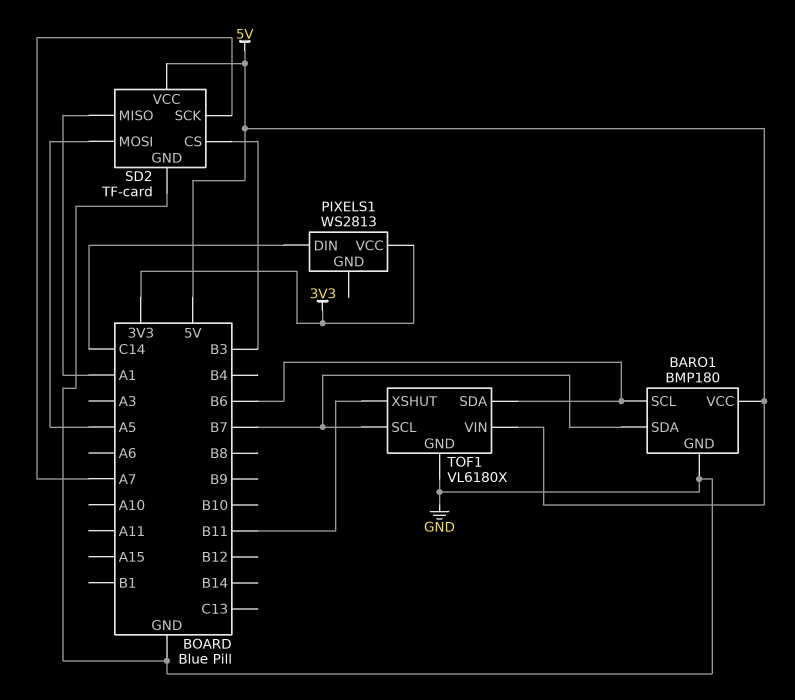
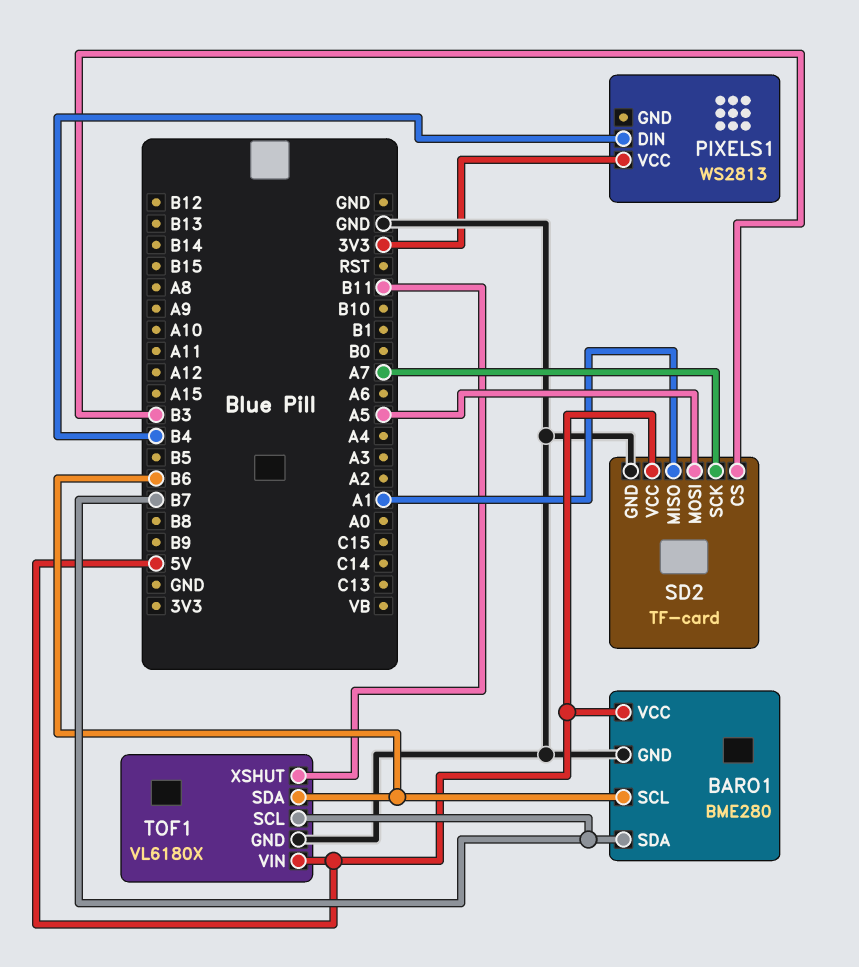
BARO1: BMP180 -> BME280
PIXELS1 pin DIN: C14 -> B4

